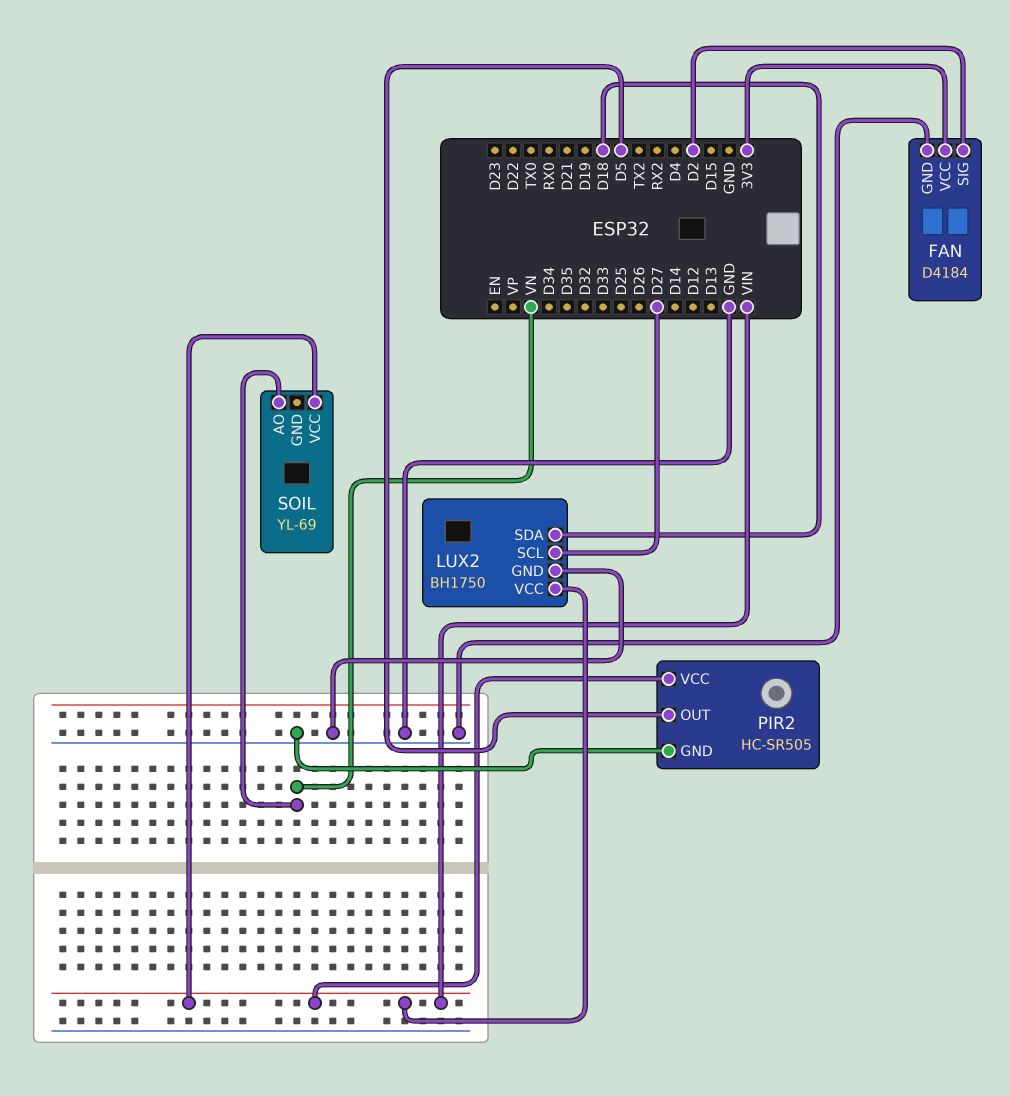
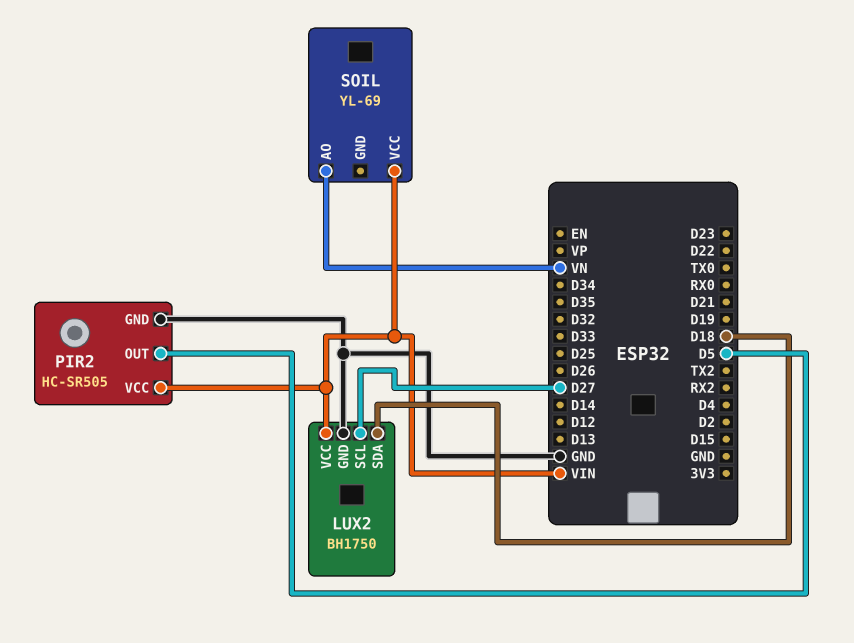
FAN: D4184 -> none
FAN pin GND: GND -> none
FAN pin SIG: D2 -> none
FAN pin VCC: 3V3 -> none

